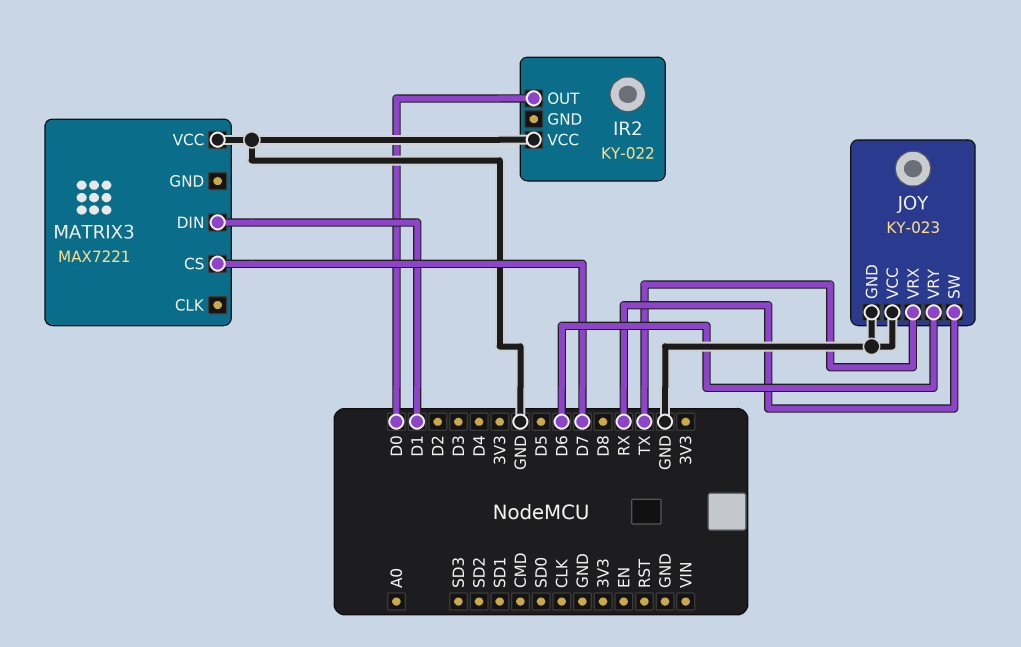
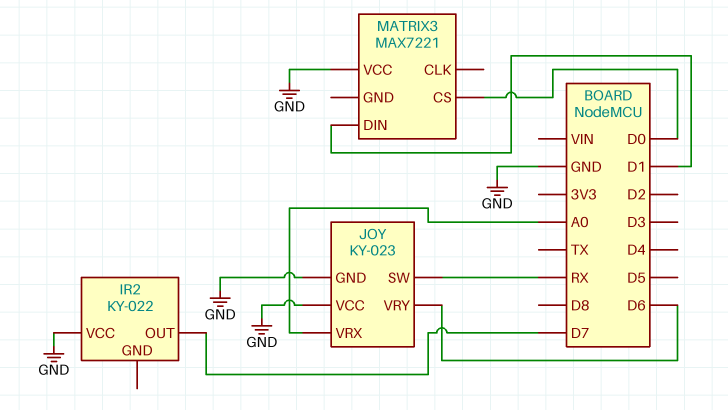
IR2 pin OUT: D0 -> D7
JOY pin VRX: TX -> A0
MATRIX3 pin CS: D7 -> D0

